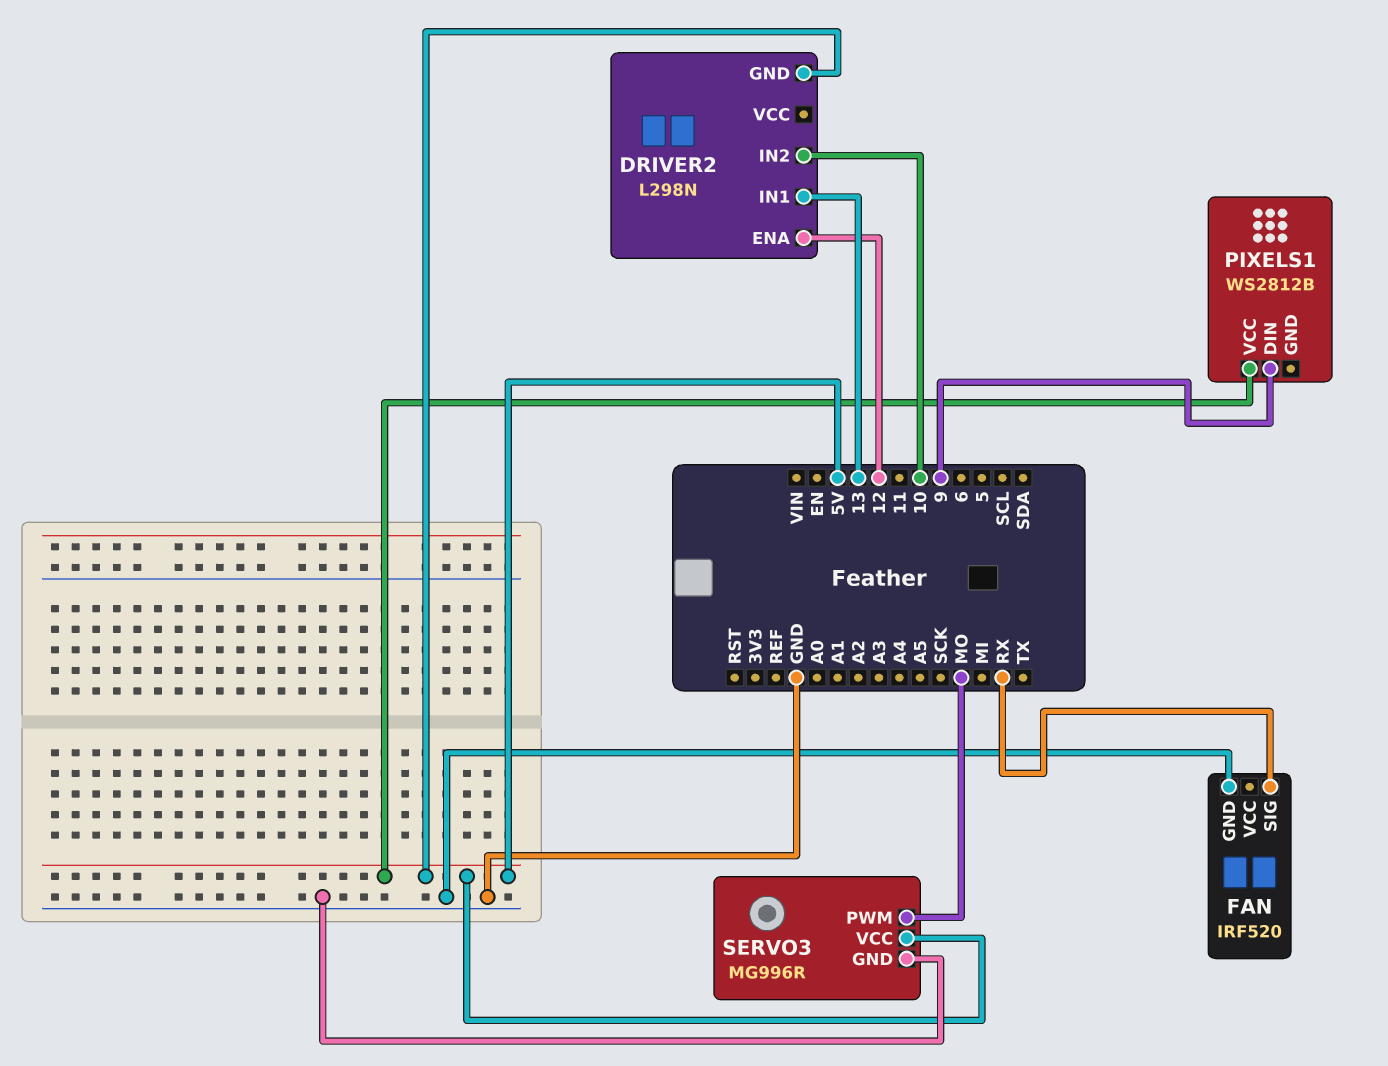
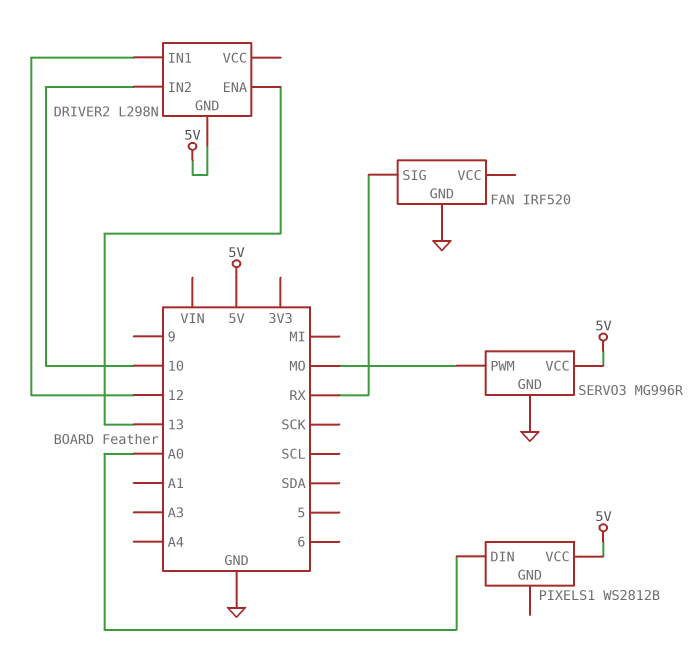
DRIVER2 pin ENA: 12 -> 13
DRIVER2 pin IN1: 13 -> 12
PIXELS1 pin DIN: 9 -> A0

